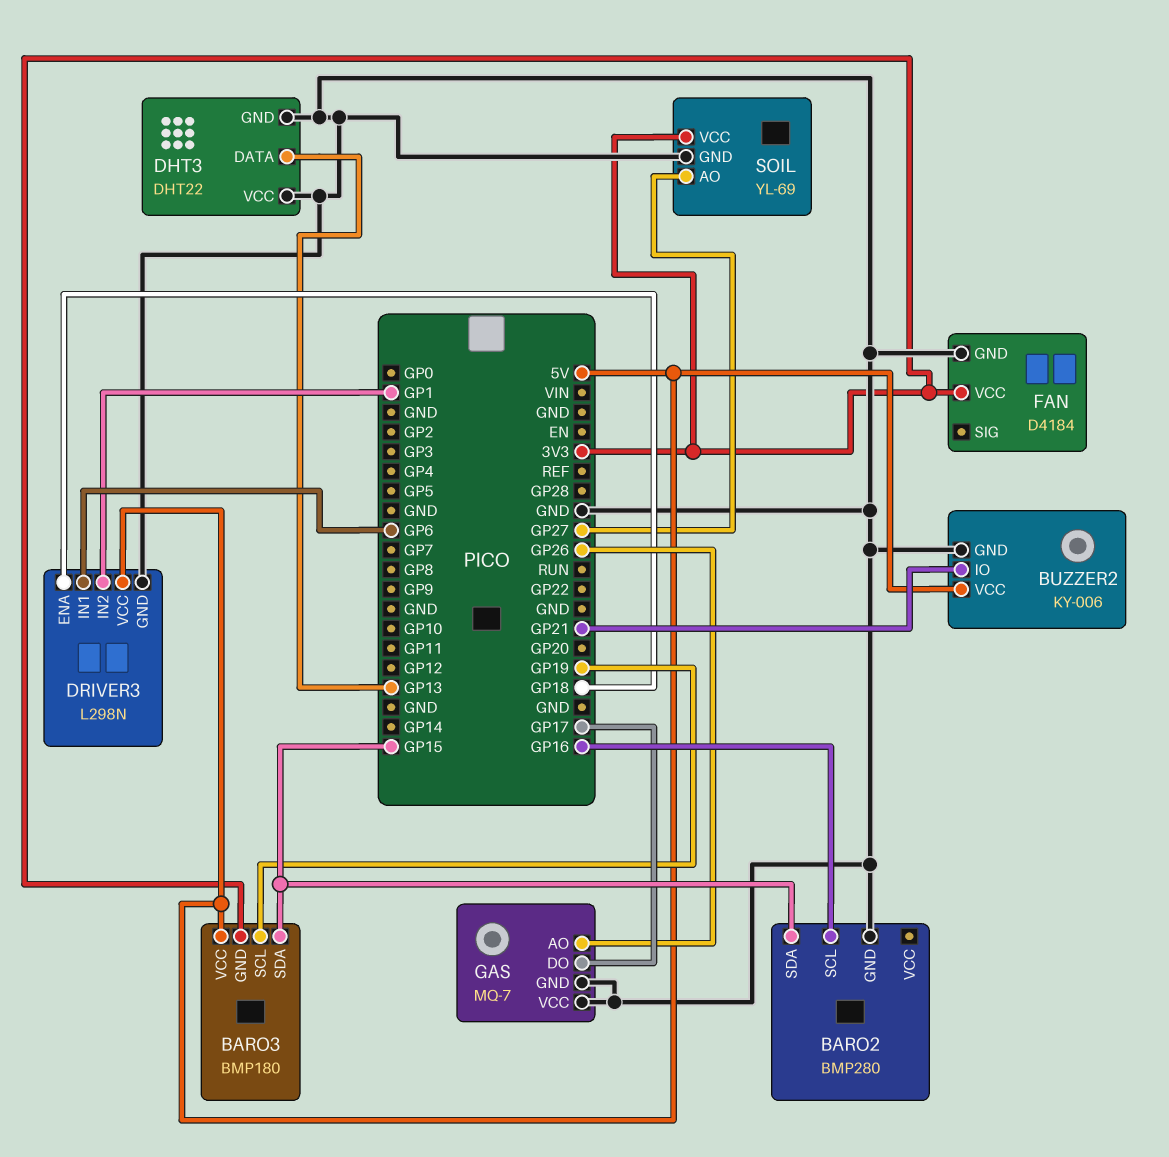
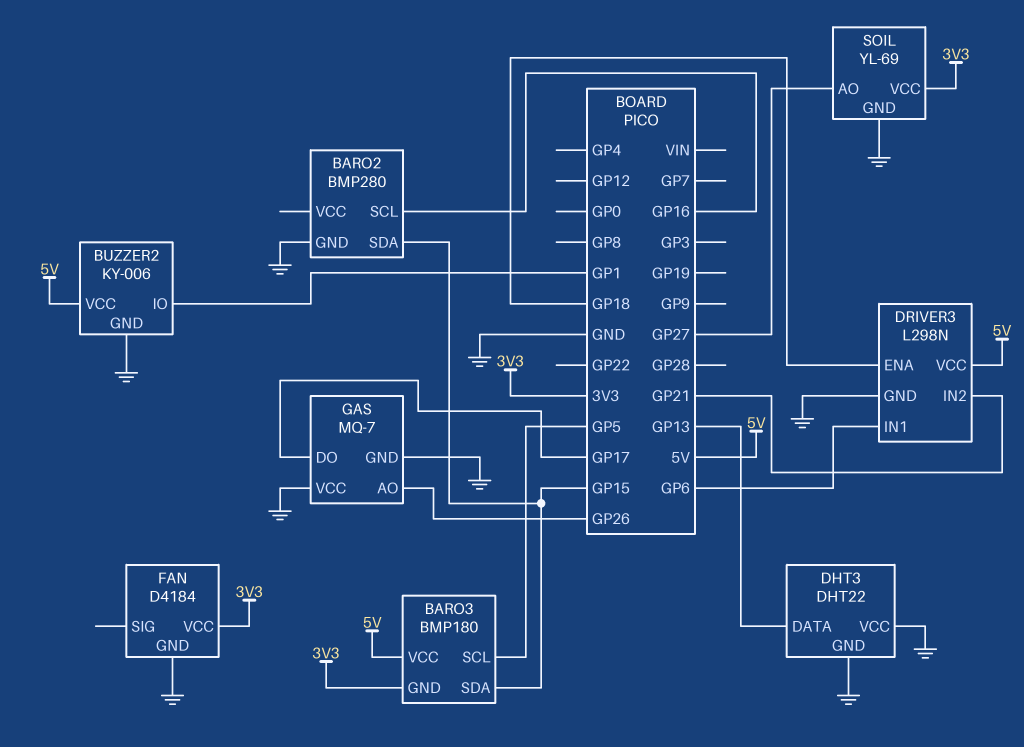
BARO3 pin SCL: GP19 -> GP5
BUZZER2 pin IO: GP21 -> GP1
DRIVER3 pin IN2: GP1 -> GP21

